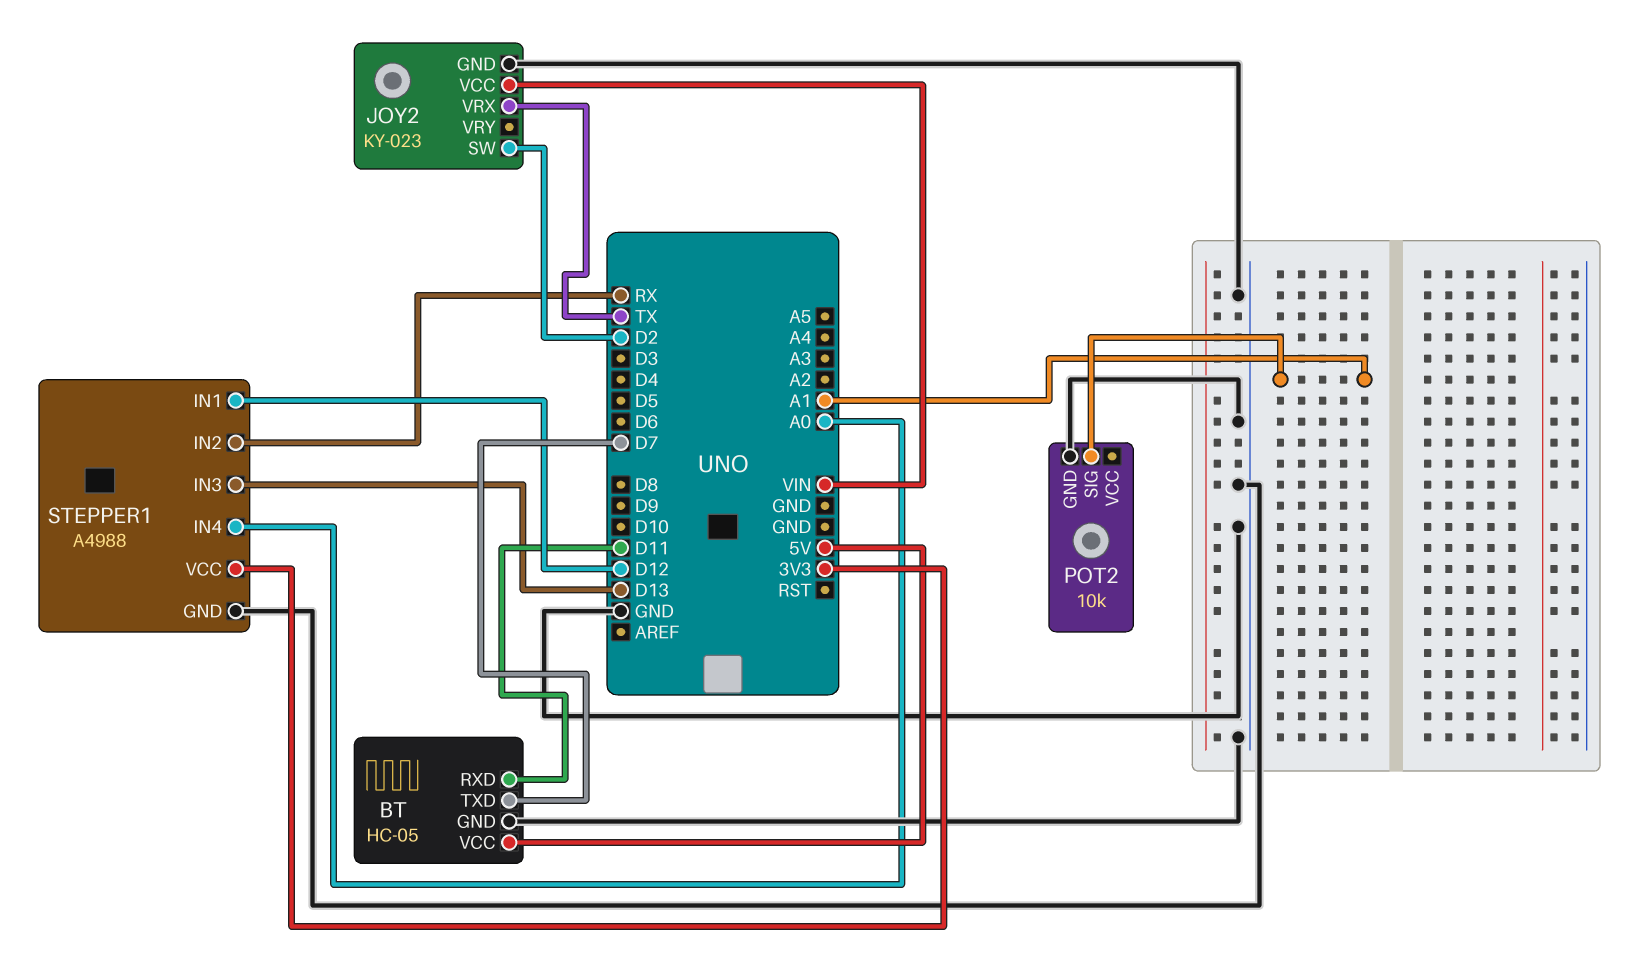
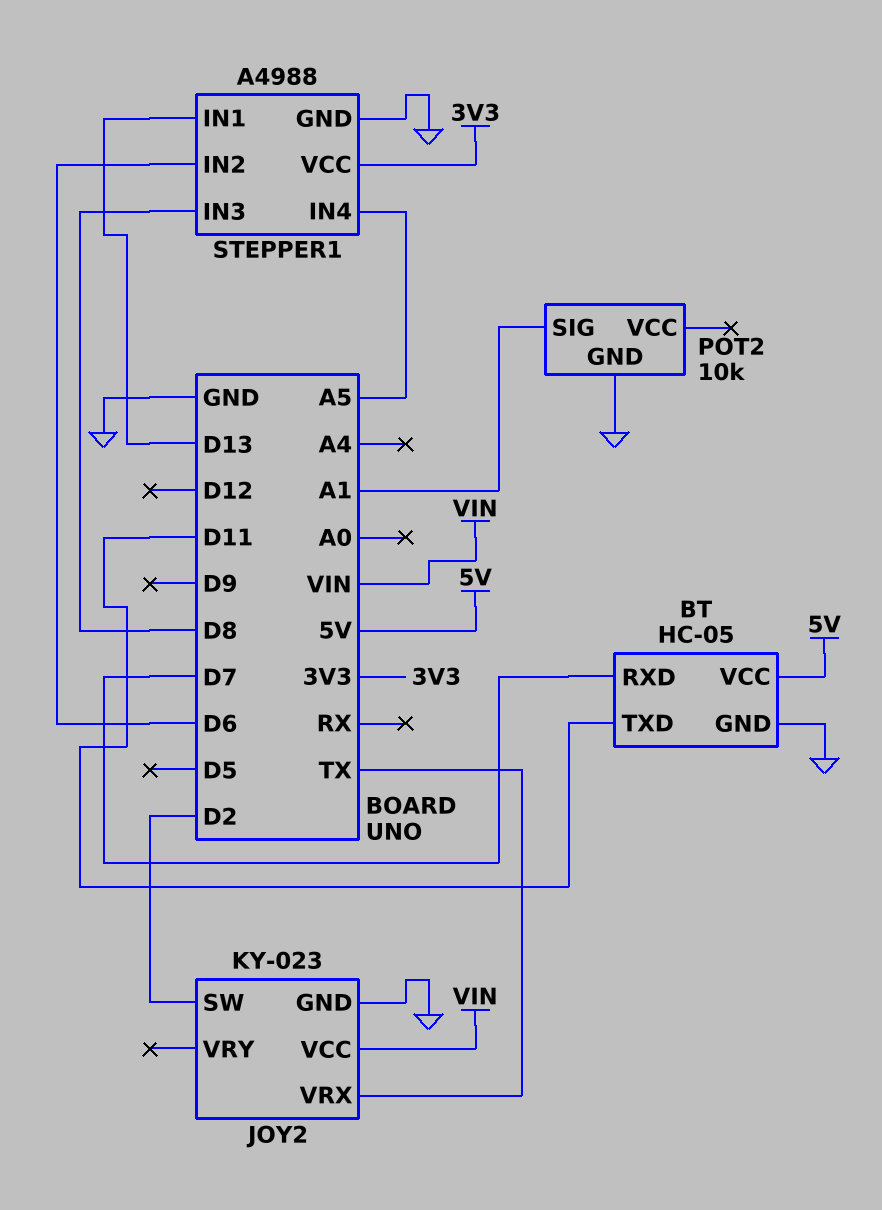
BT pin RXD: D11 -> D7
BT pin TXD: D7 -> D11
STEPPER1 pin IN1: D12 -> D13
STEPPER1 pin IN2: RX -> D6
STEPPER1 pin IN3: D13 -> D8
STEPPER1 pin IN4: A0 -> A5

